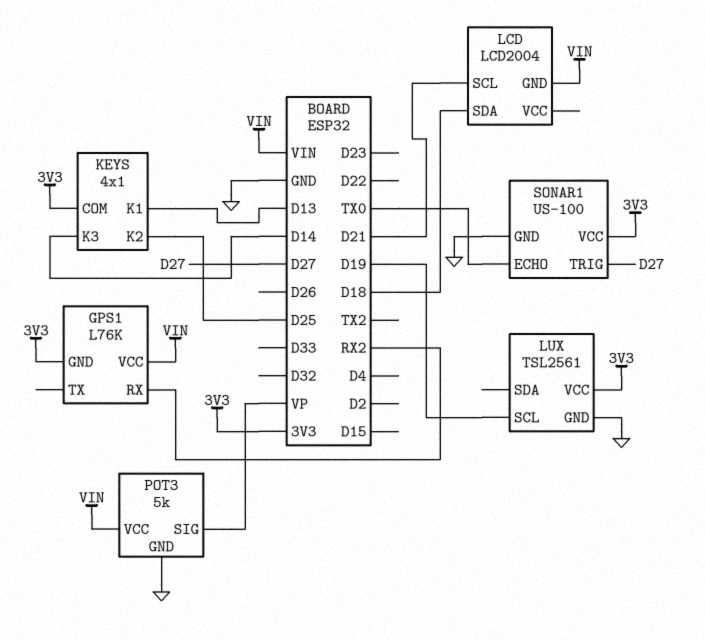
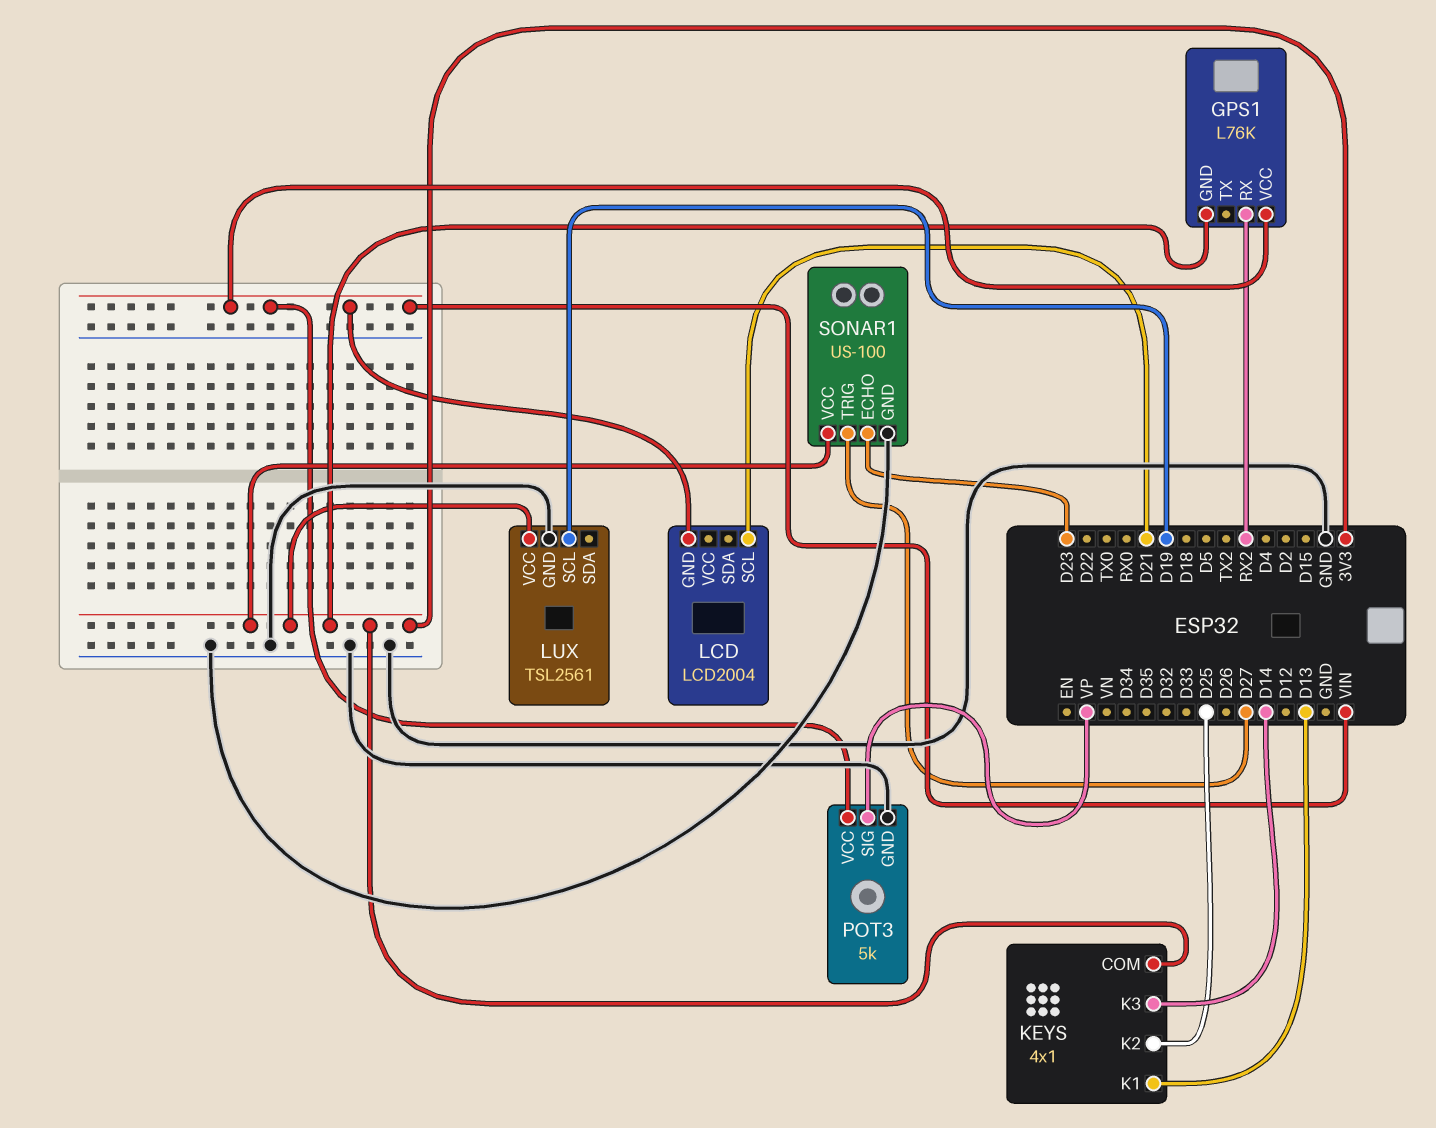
LCD pin SDA: D18 -> none
SONAR1 pin ECHO: TX0 -> D23

